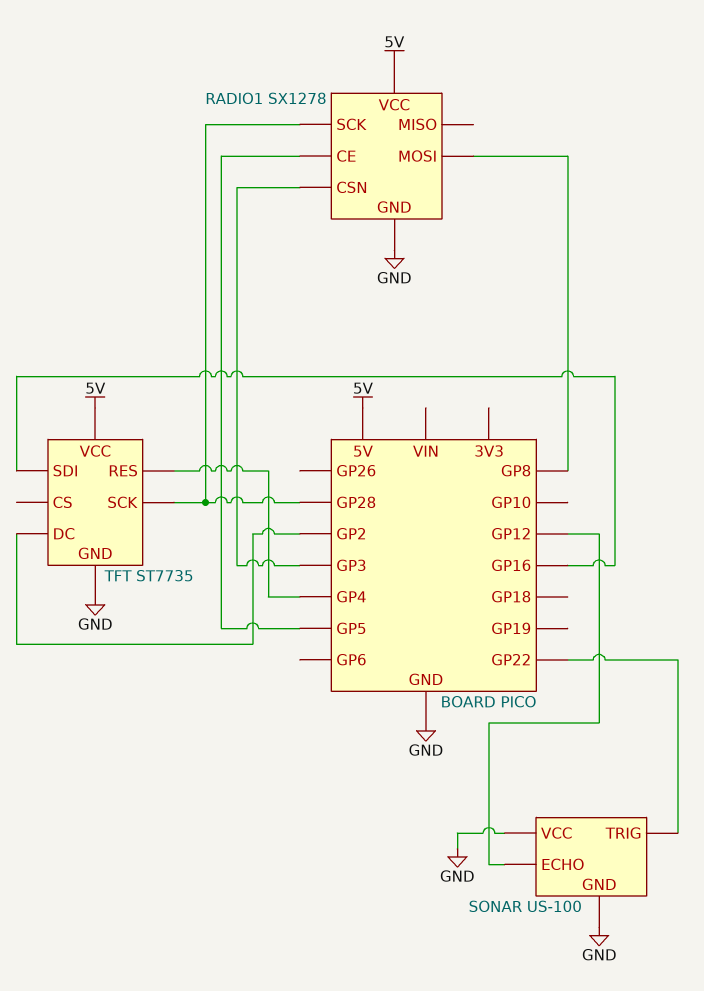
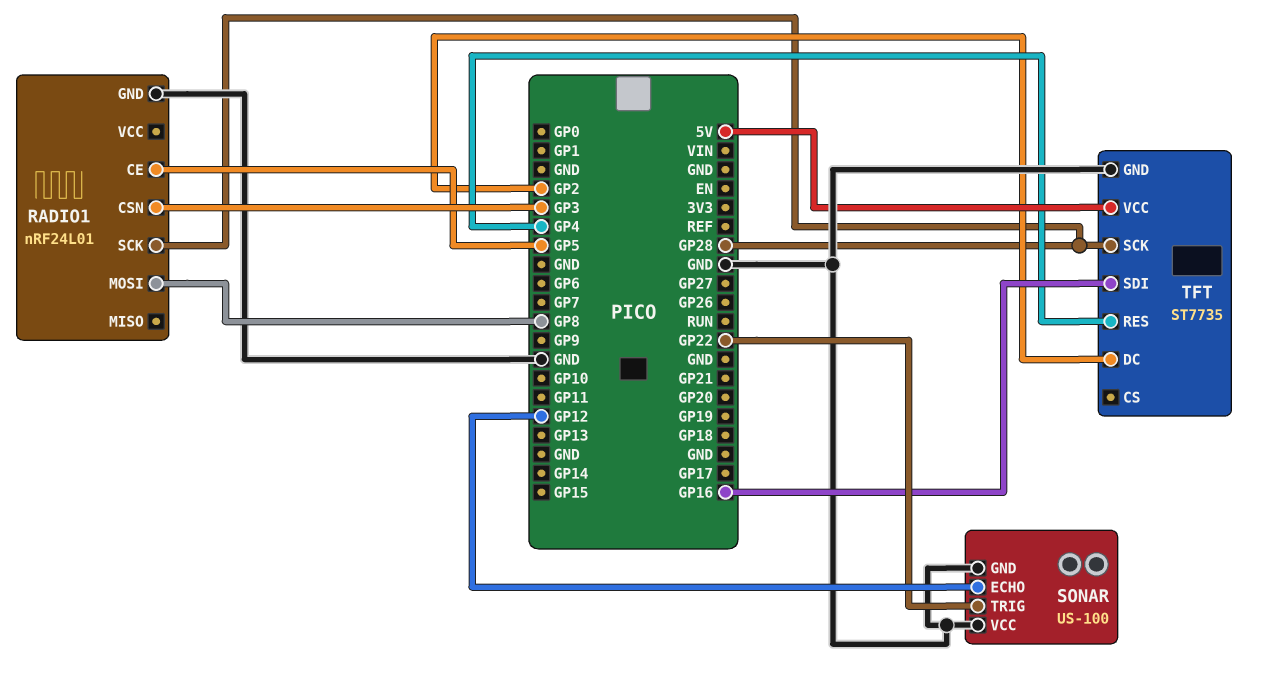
RADIO1: SX1278 -> nRF24L01
RADIO1 pin VCC: 5V -> none

